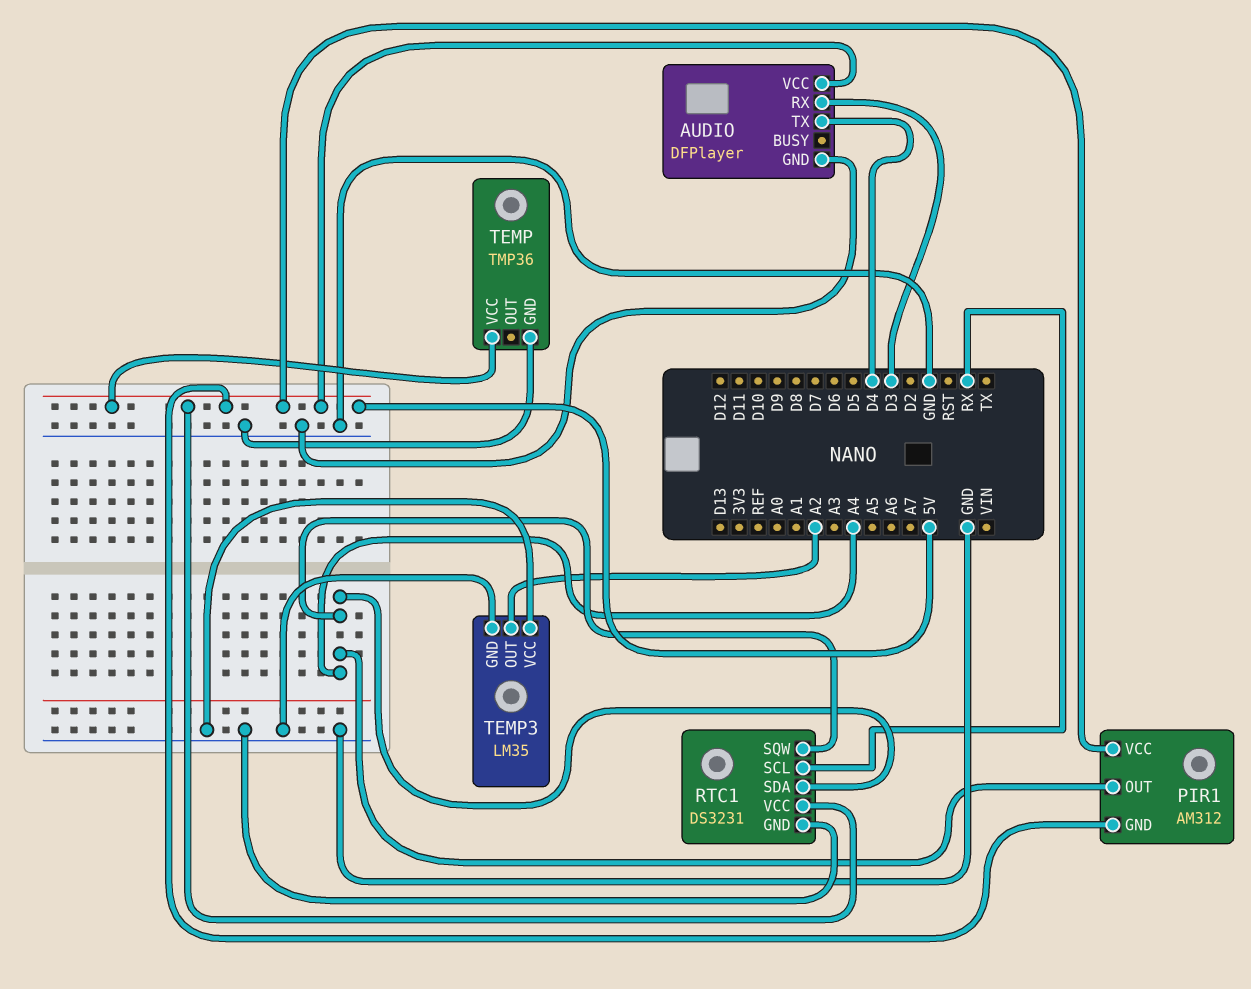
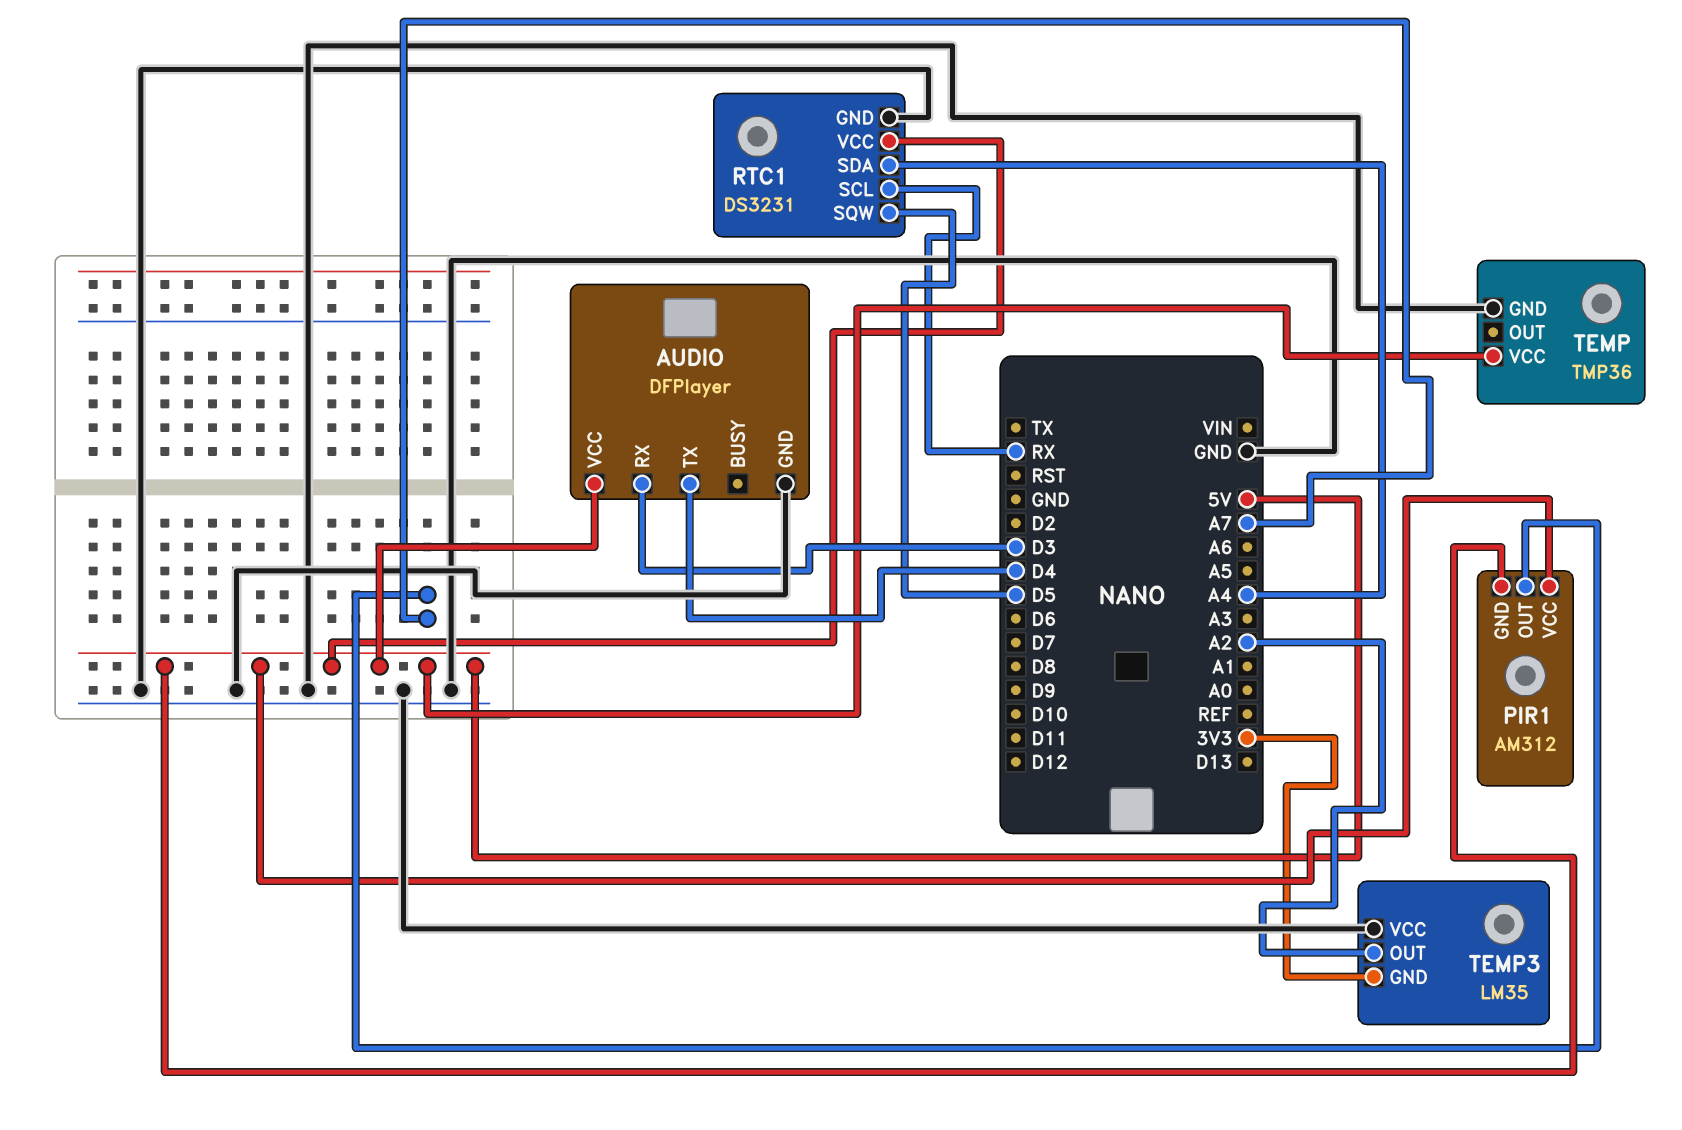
PIR1 pin OUT: A4 -> A7
RTC1 pin SQW: A4 -> D5
TEMP3 pin GND: GND -> 3V3

